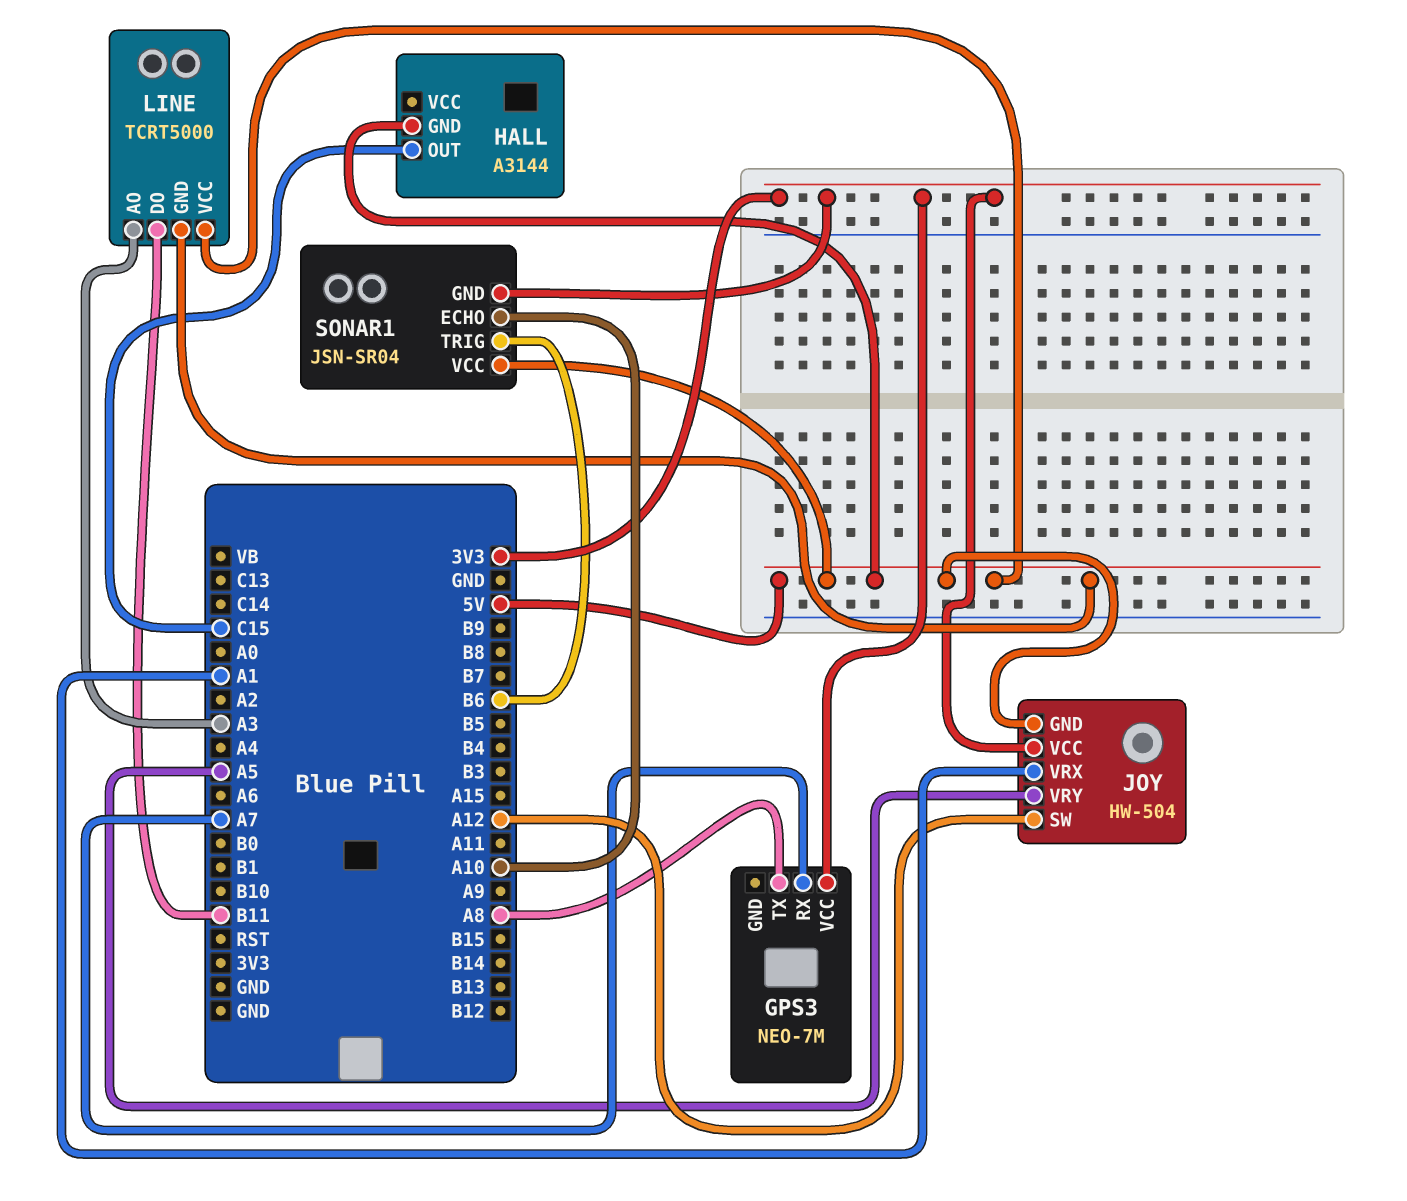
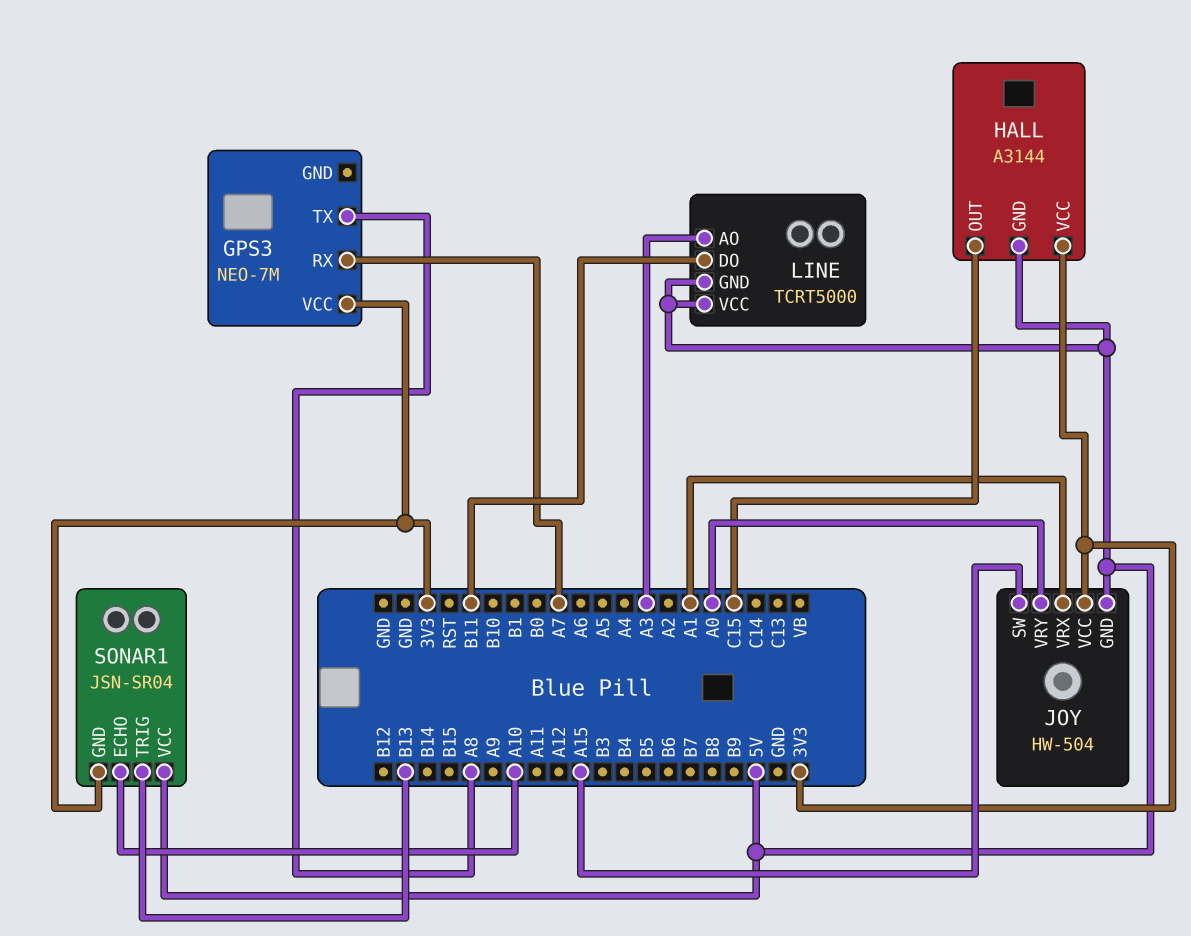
HALL pin VCC: none -> 3V3
JOY pin SW: A12 -> A15
JOY pin VRY: A5 -> A0
SONAR1 pin TRIG: B6 -> B13

